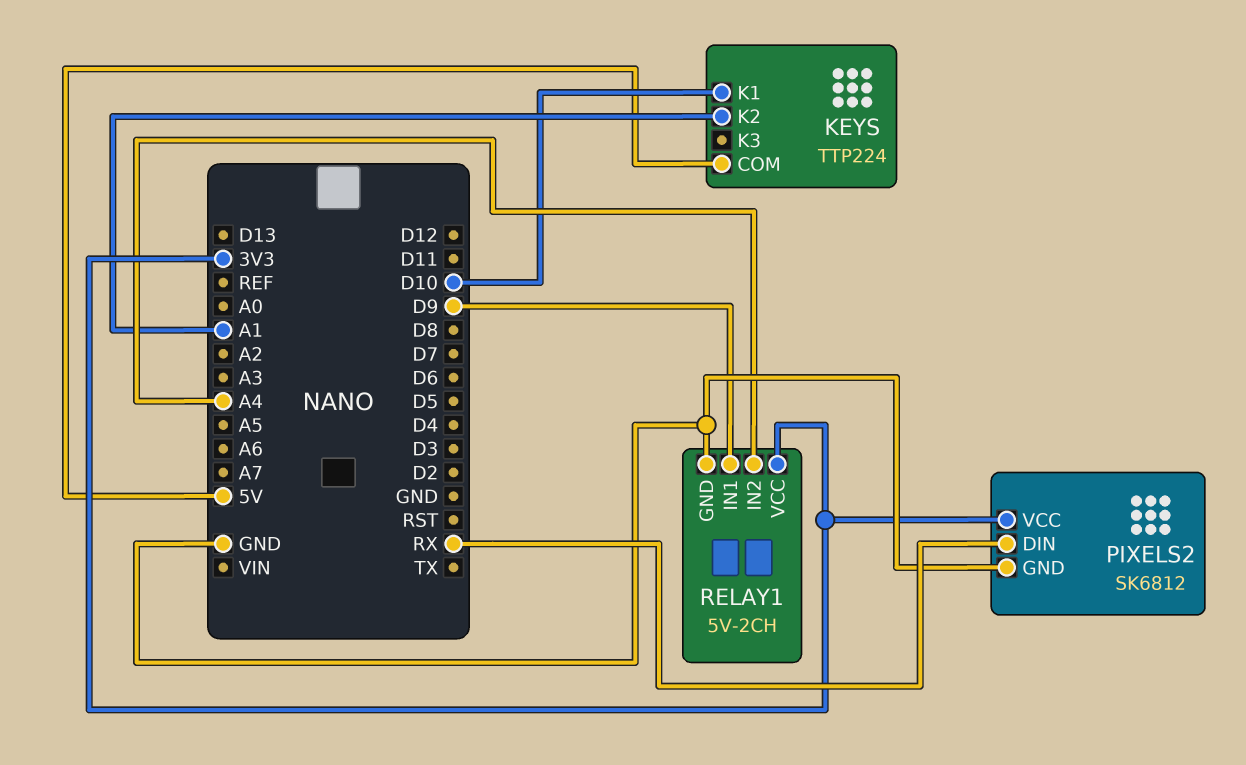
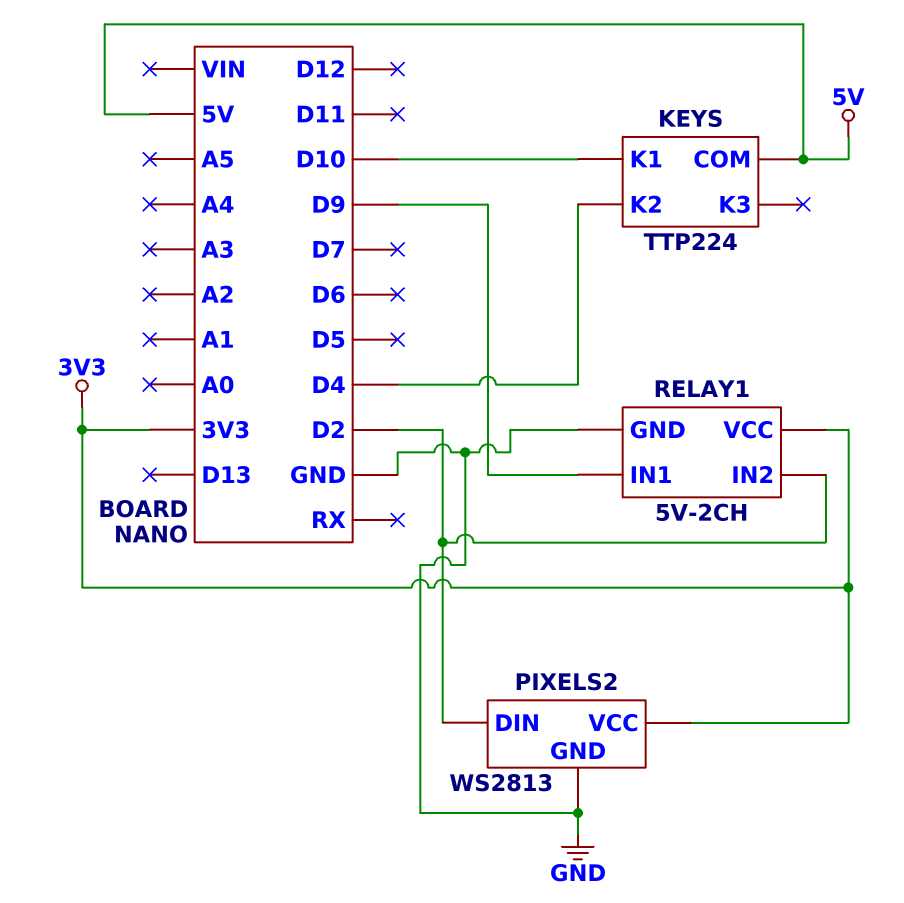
KEYS pin K2: A1 -> D4
PIXELS2: SK6812 -> WS2813
PIXELS2 pin DIN: RX -> D2
RELAY1 pin IN2: A4 -> D2

